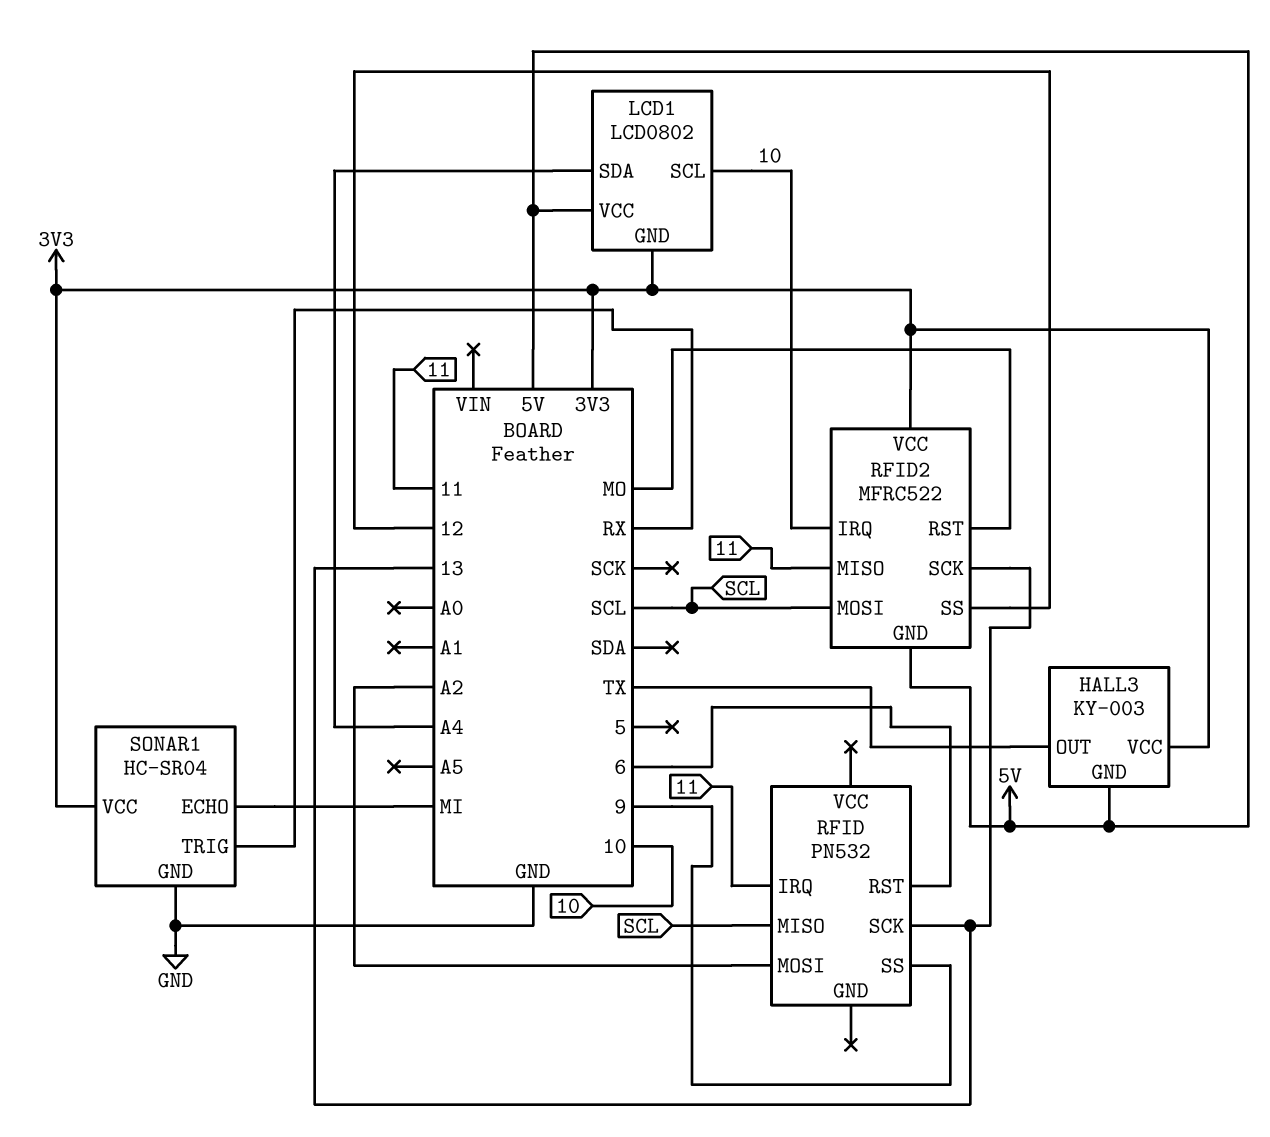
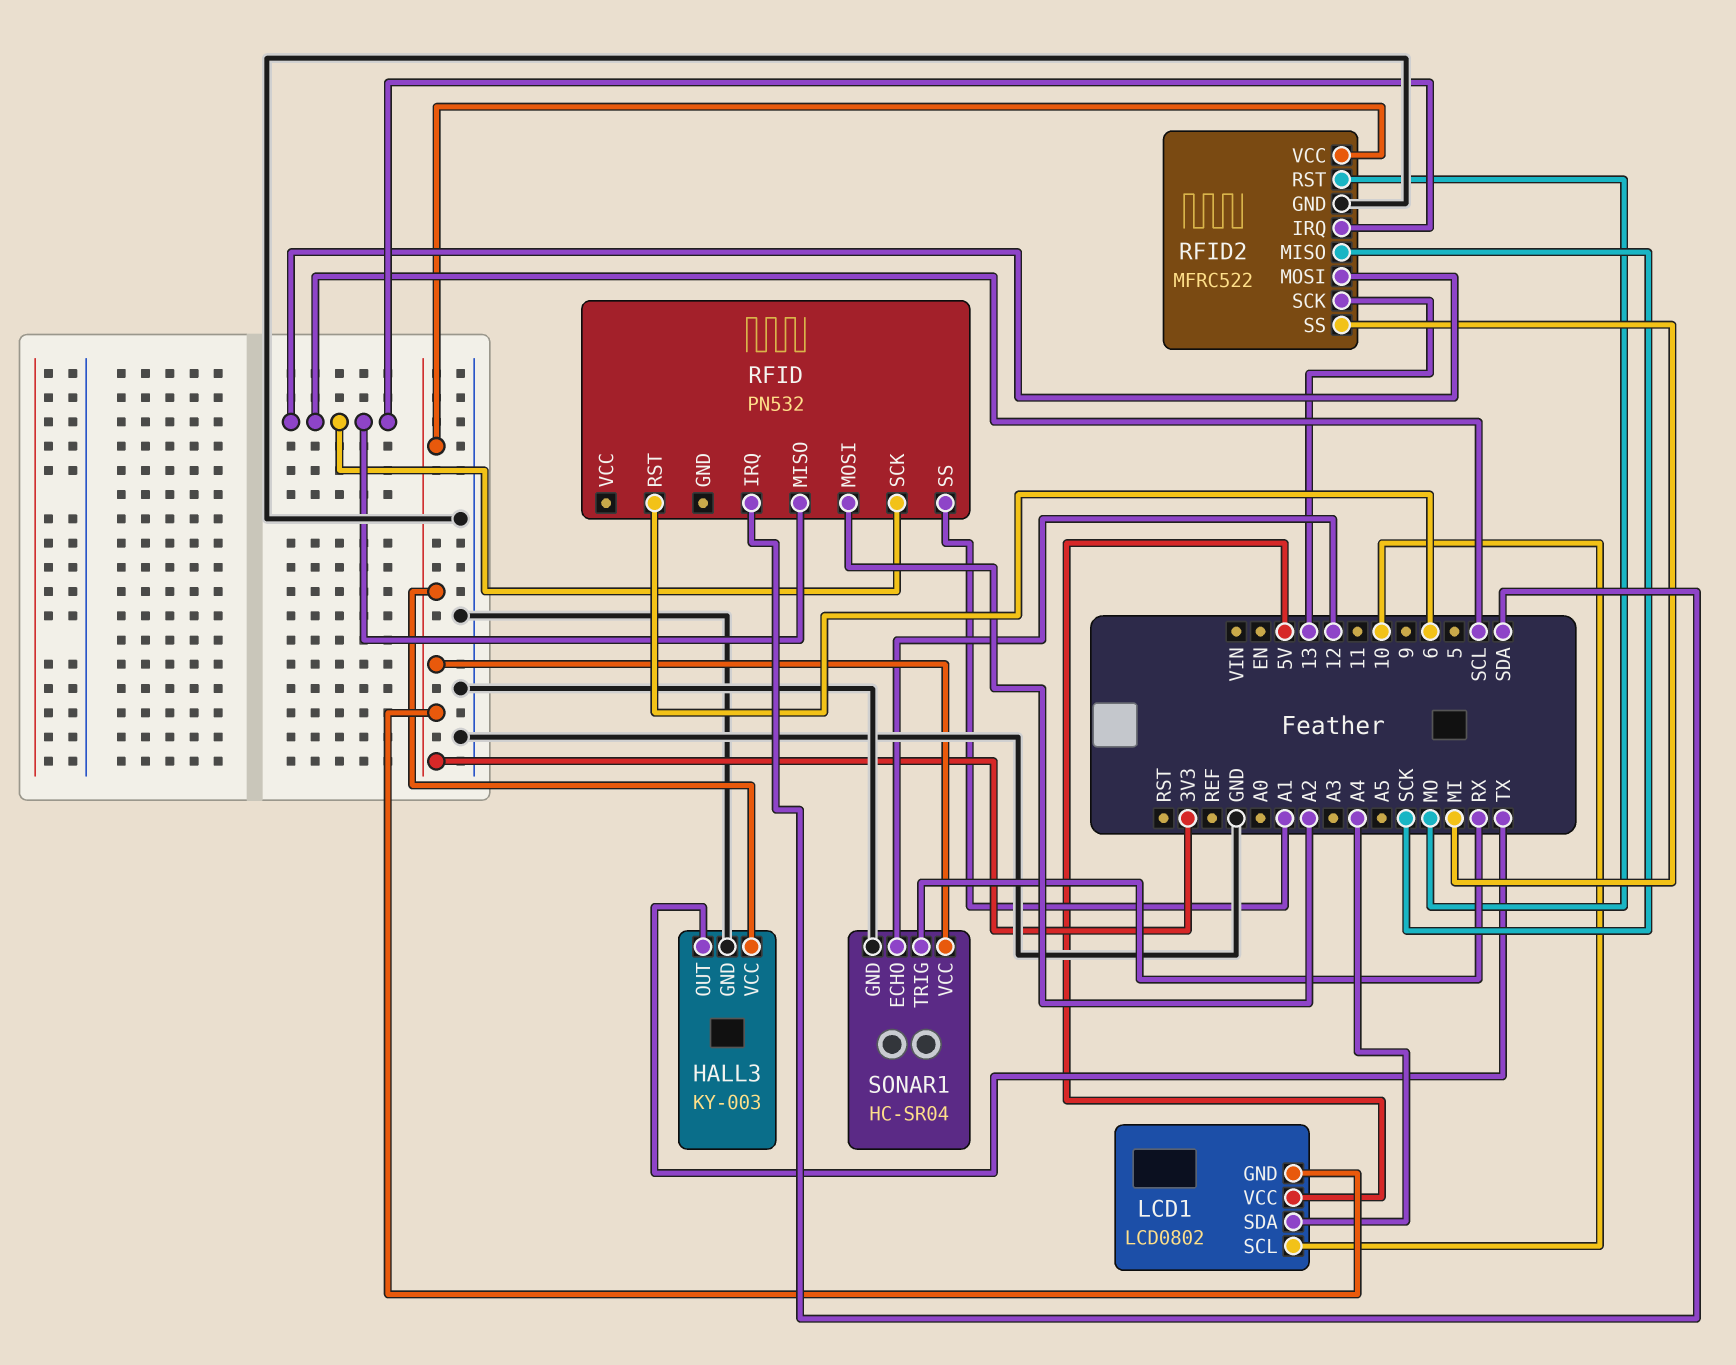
HALL3 pin GND: 5V -> GND
RFID pin IRQ: 11 -> SDA
RFID pin SCK: 13 -> SCL
RFID pin SS: 9 -> A1
RFID2 pin GND: 5V -> GND
RFID2 pin IRQ: 10 -> SCL
RFID2 pin MISO: 11 -> SCK
RFID2 pin SS: 12 -> MI
SONAR1 pin ECHO: MI -> 12

